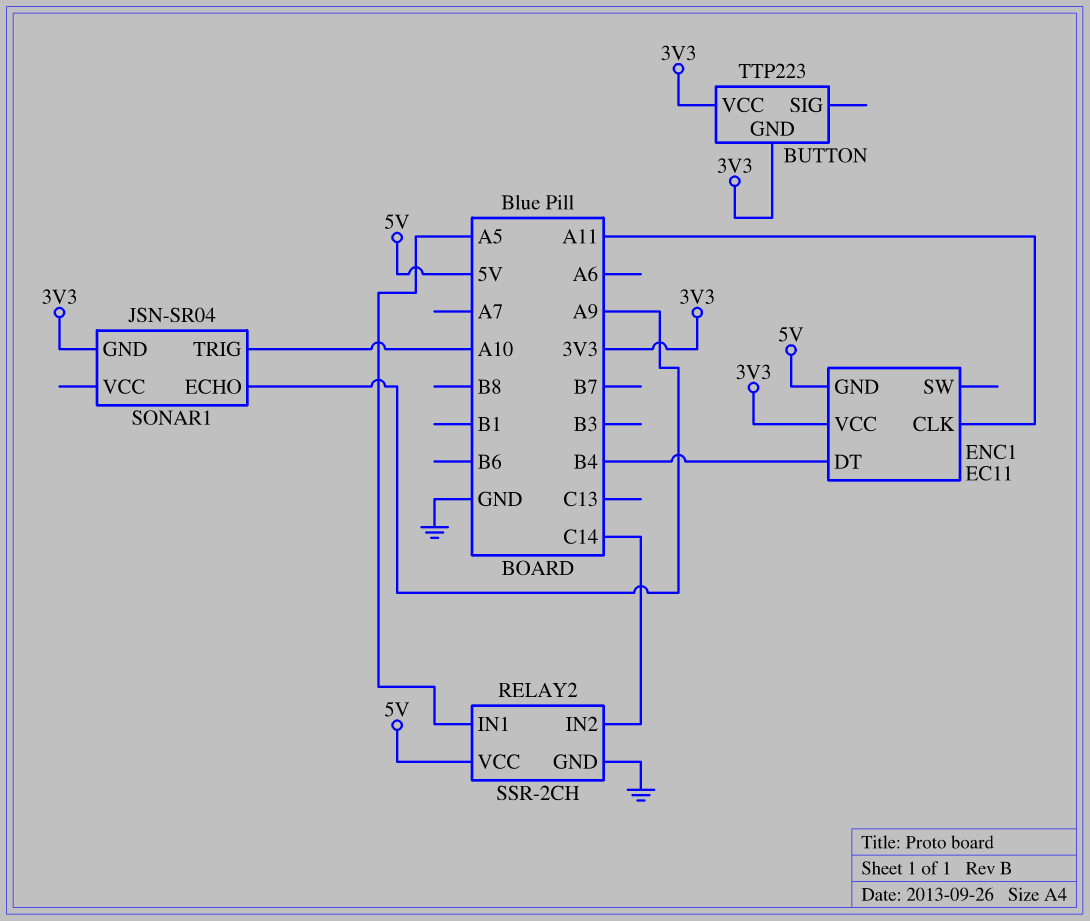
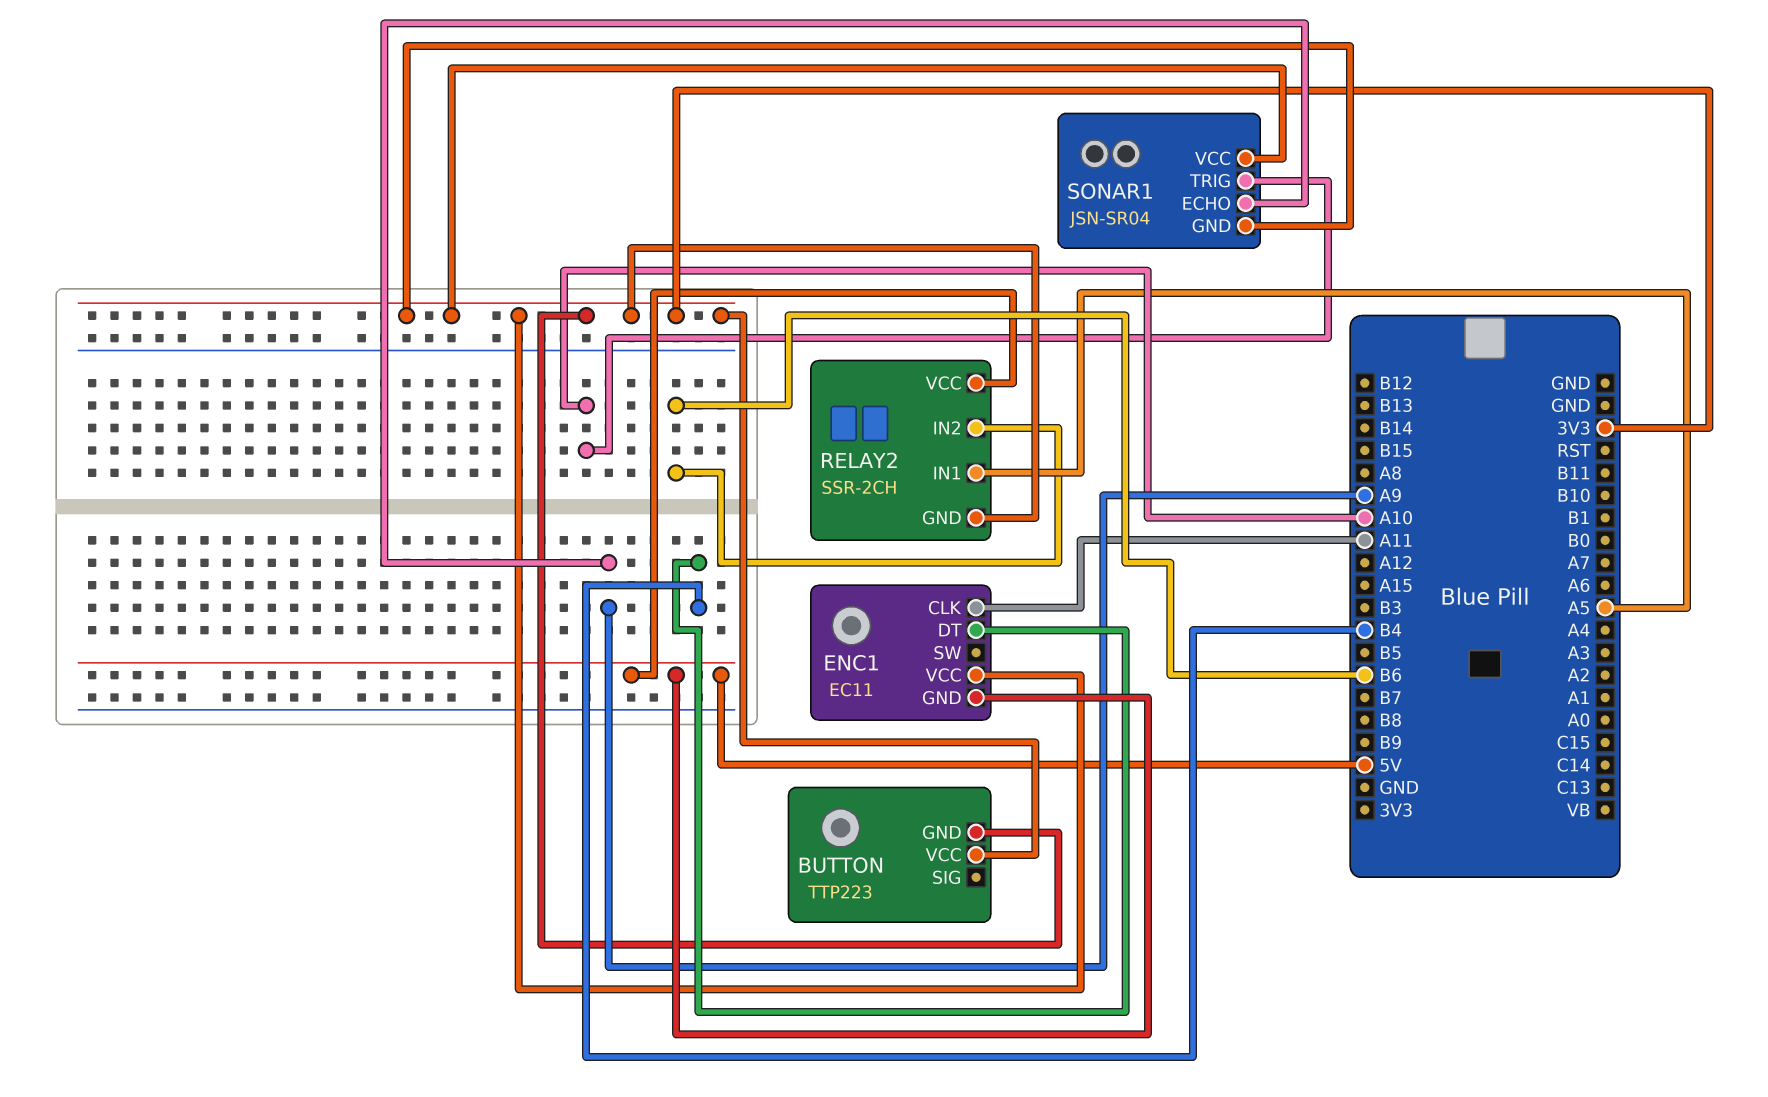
RELAY2 pin GND: GND -> 3V3
RELAY2 pin IN2: C14 -> B6
SONAR1 pin VCC: none -> 3V3

